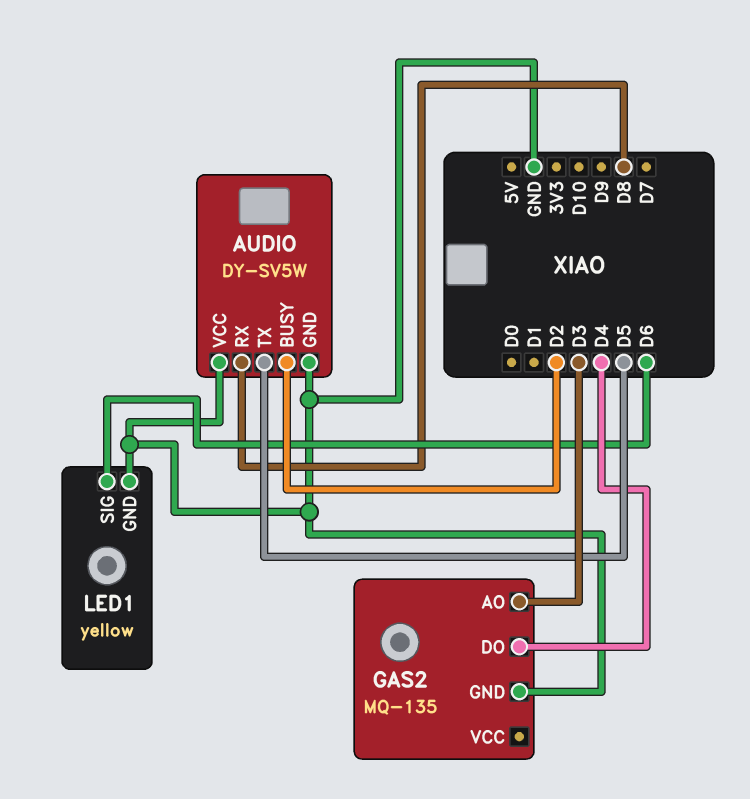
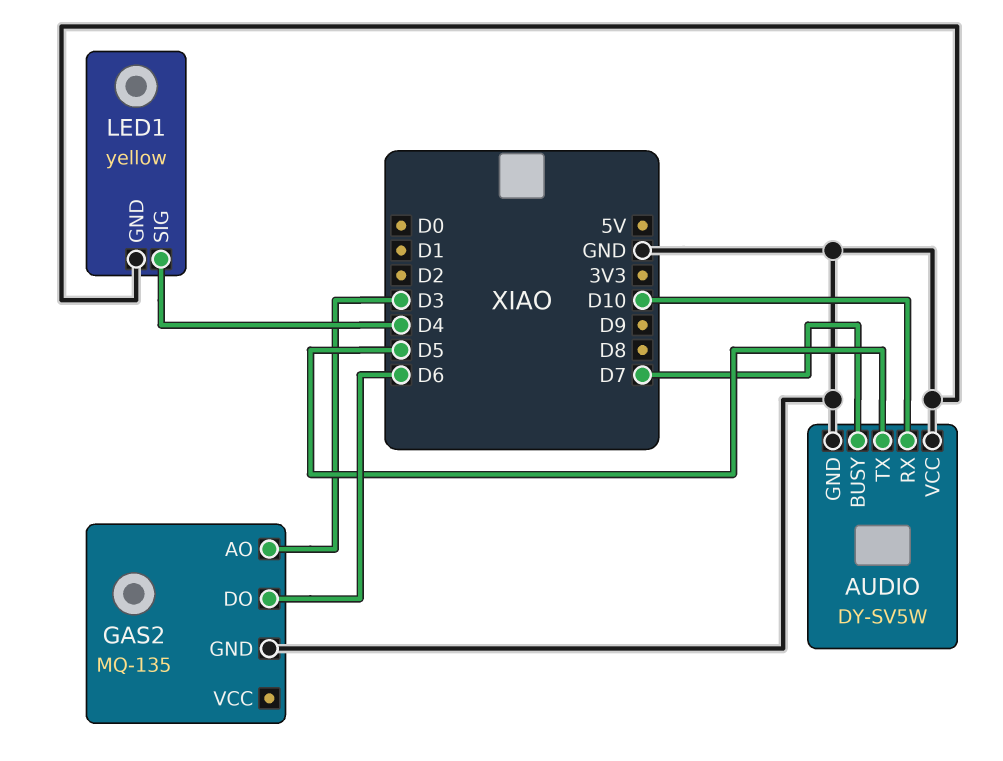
AUDIO pin BUSY: D2 -> D7
AUDIO pin RX: D8 -> D10
GAS2 pin DO: D4 -> D6
LED1 pin SIG: D6 -> D4

